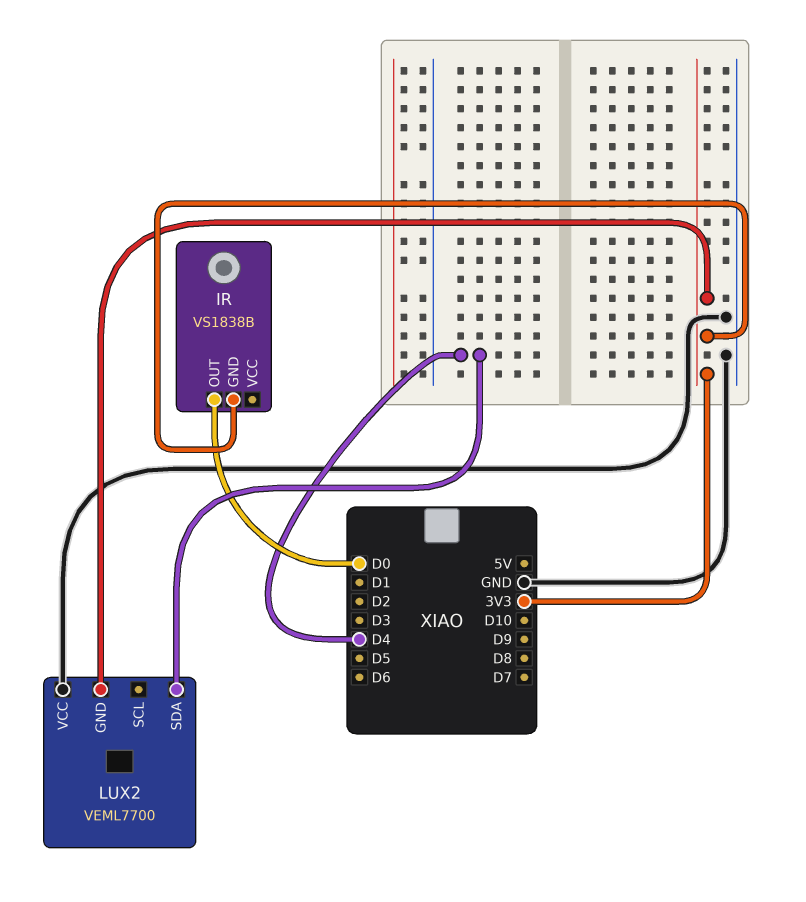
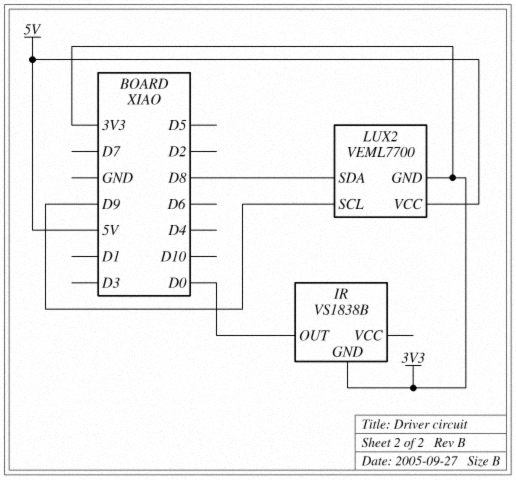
LUX2 pin SCL: none -> D9
LUX2 pin SDA: D4 -> D8
LUX2 pin VCC: GND -> 5V

